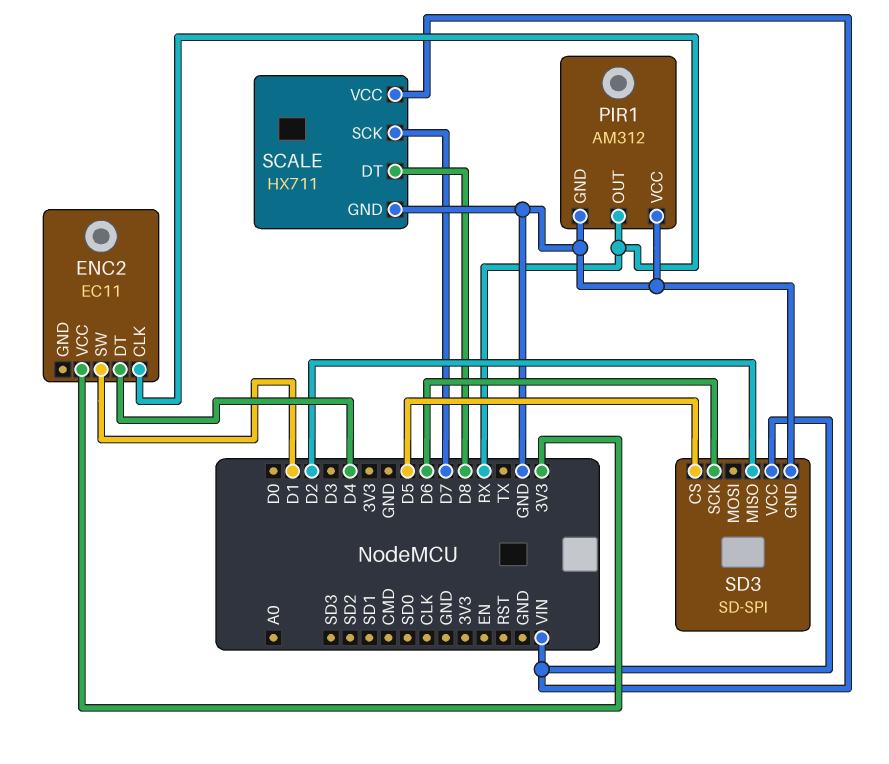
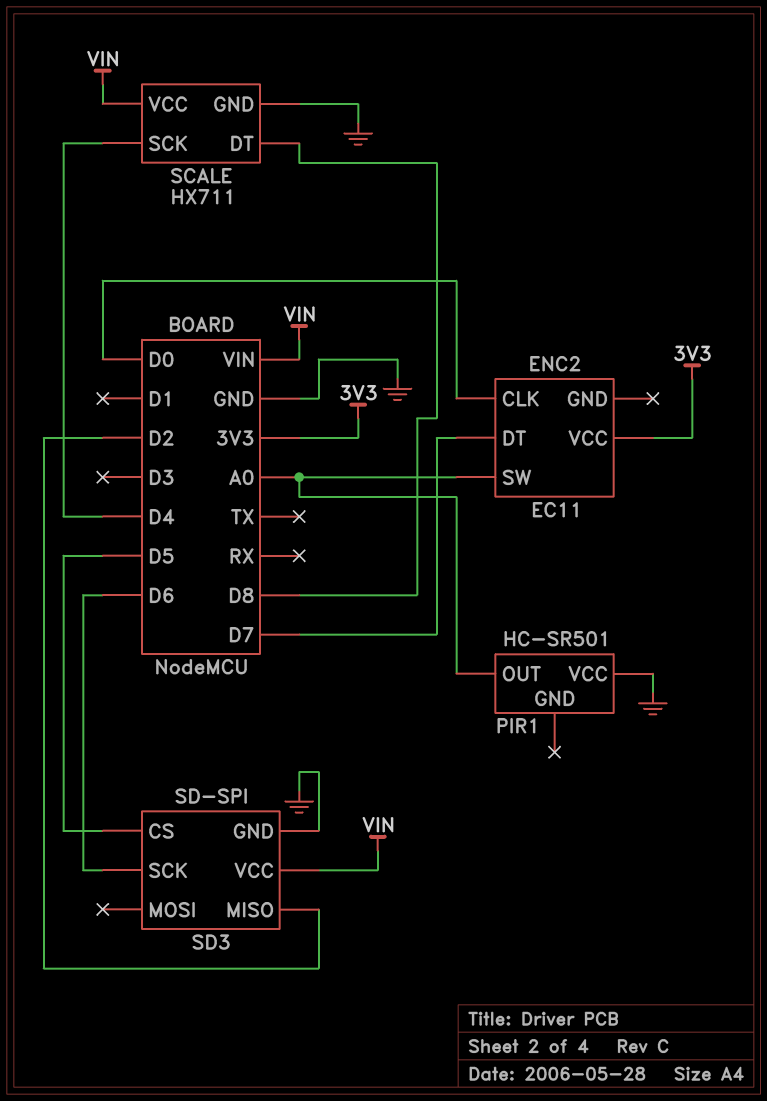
ENC2 pin CLK: RX -> D0
ENC2 pin DT: D4 -> D7
ENC2 pin SW: D1 -> A0
PIR1: AM312 -> HC-SR501
PIR1 pin GND: GND -> none
PIR1 pin OUT: RX -> A0
SCALE pin SCK: D7 -> D4

